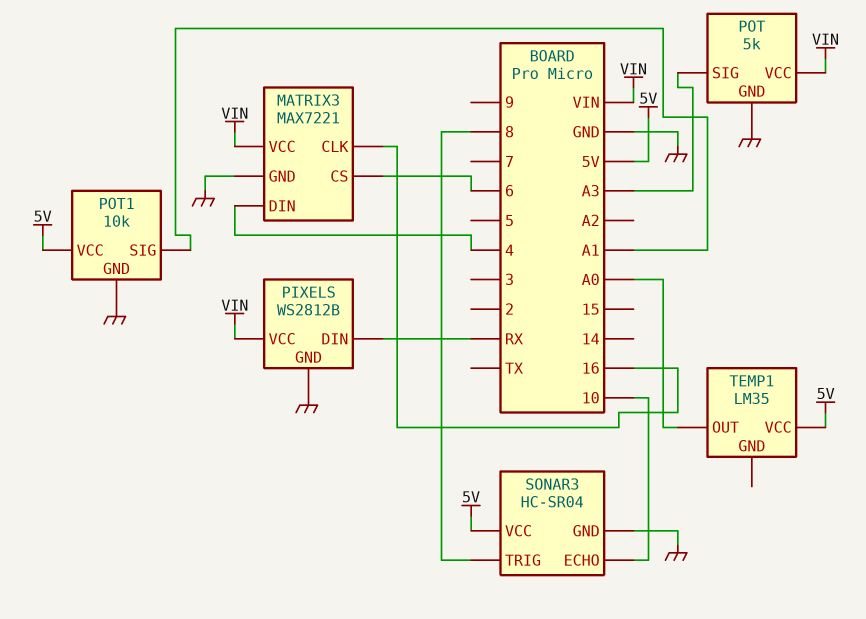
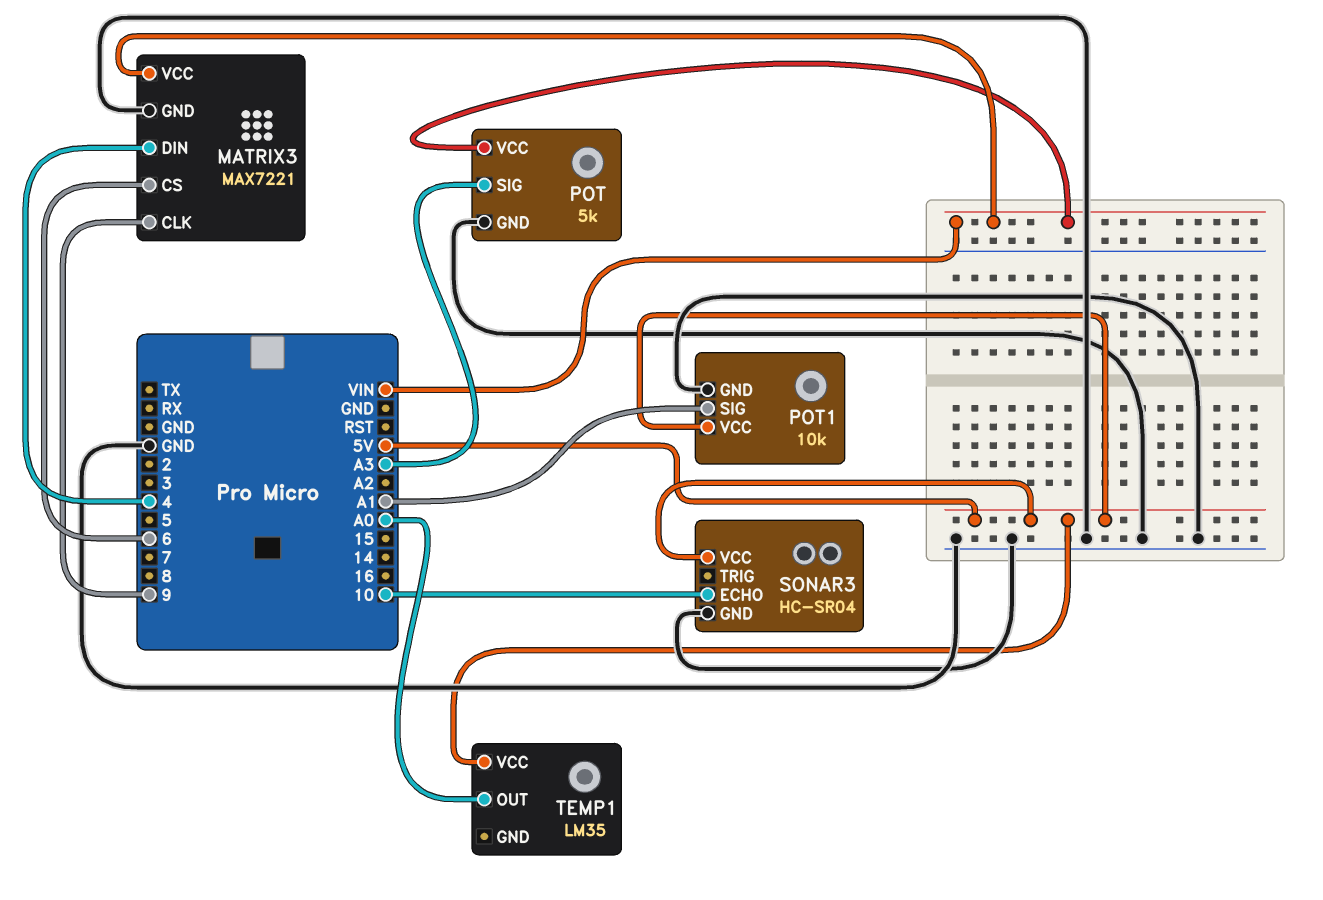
MATRIX3 pin CLK: 16 -> 9
PIXELS: WS2812B -> none
PIXELS pin DIN: RX -> none
PIXELS pin GND: GND -> none
PIXELS pin VCC: VIN -> none
SONAR3 pin TRIG: 8 -> none

